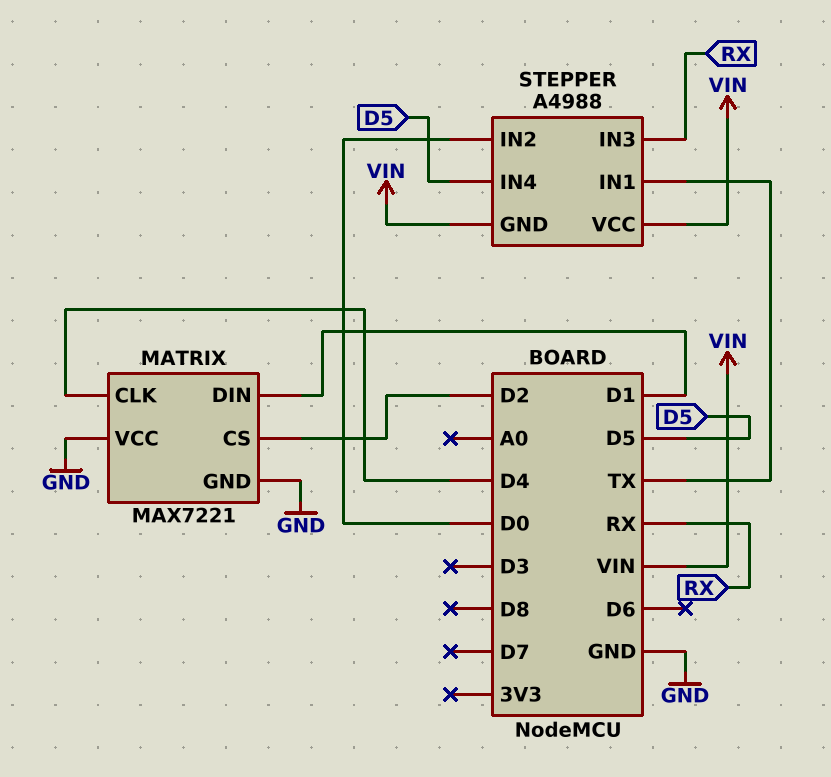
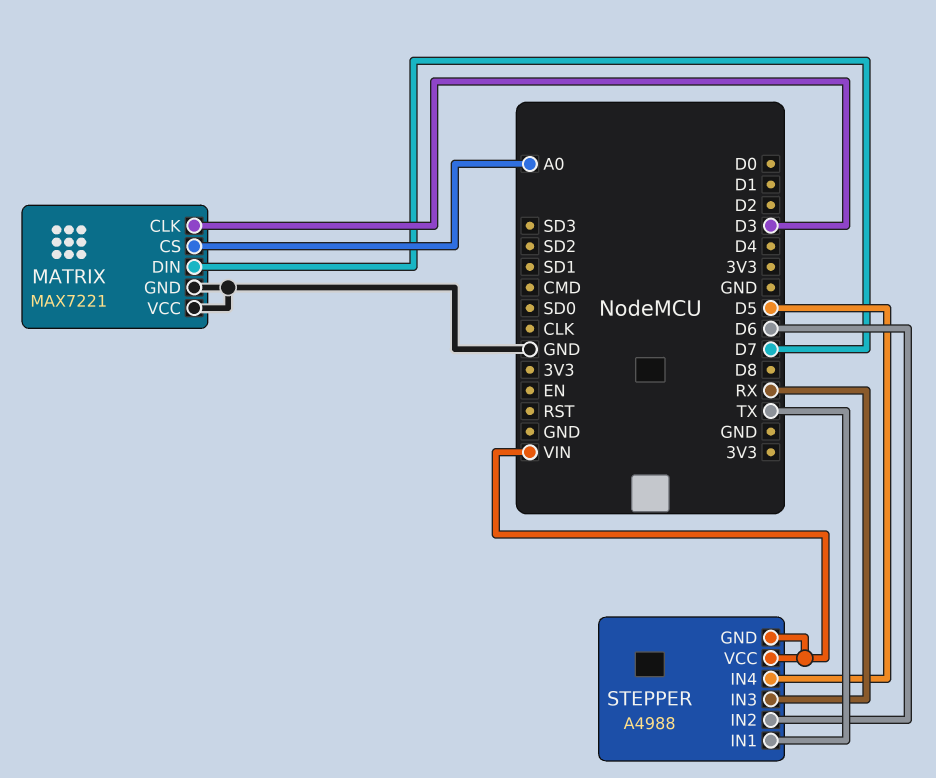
MATRIX pin CLK: D4 -> D3
MATRIX pin CS: D2 -> A0
MATRIX pin DIN: D1 -> D7
STEPPER pin IN2: D0 -> D6

